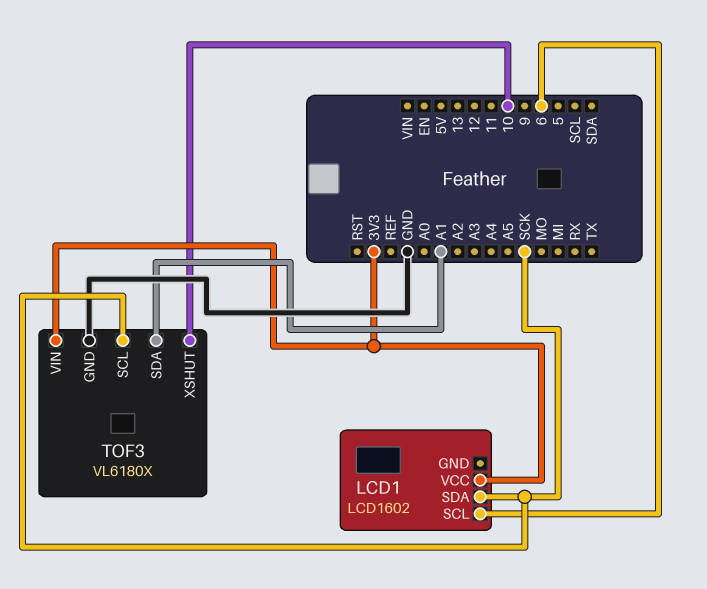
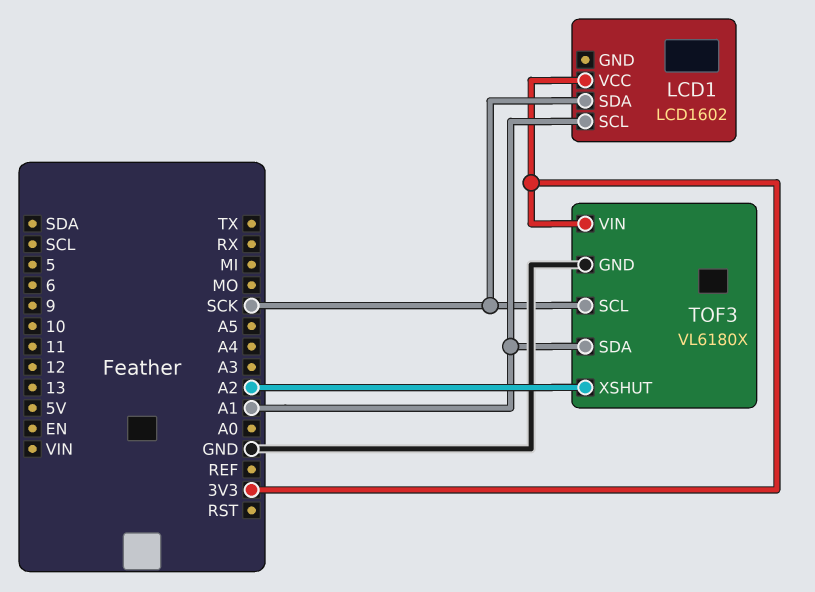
LCD1 pin SCL: 6 -> A1
TOF3 pin XSHUT: 10 -> A2

